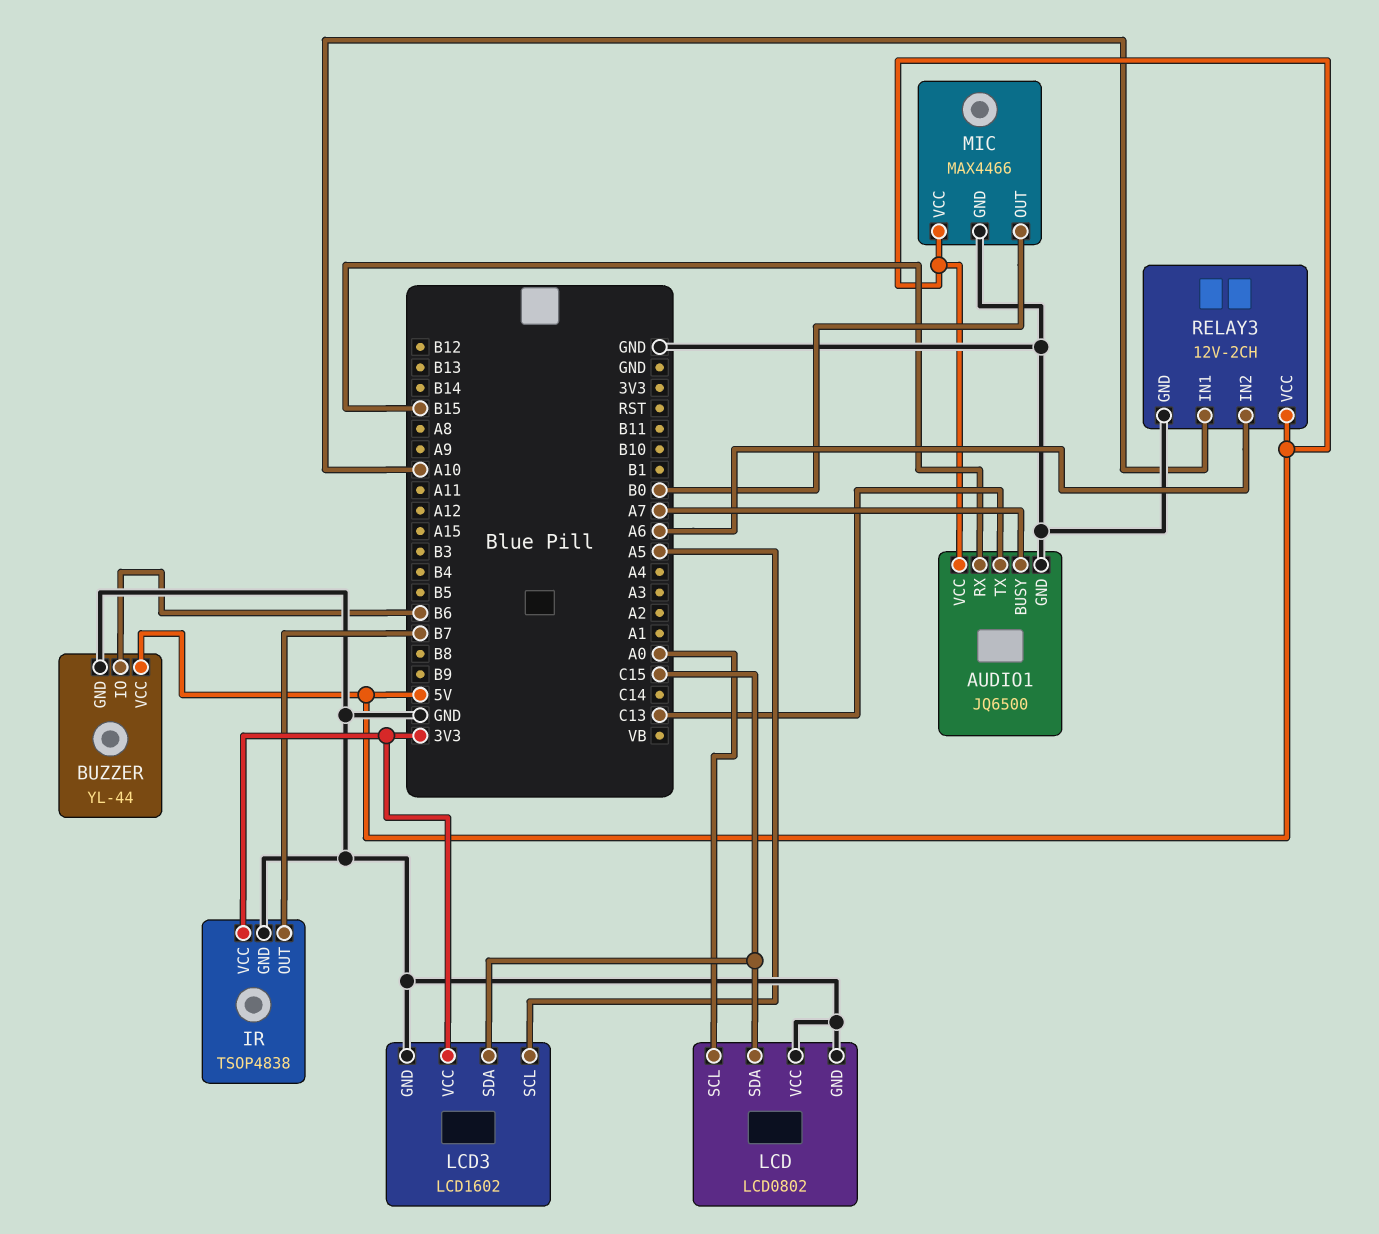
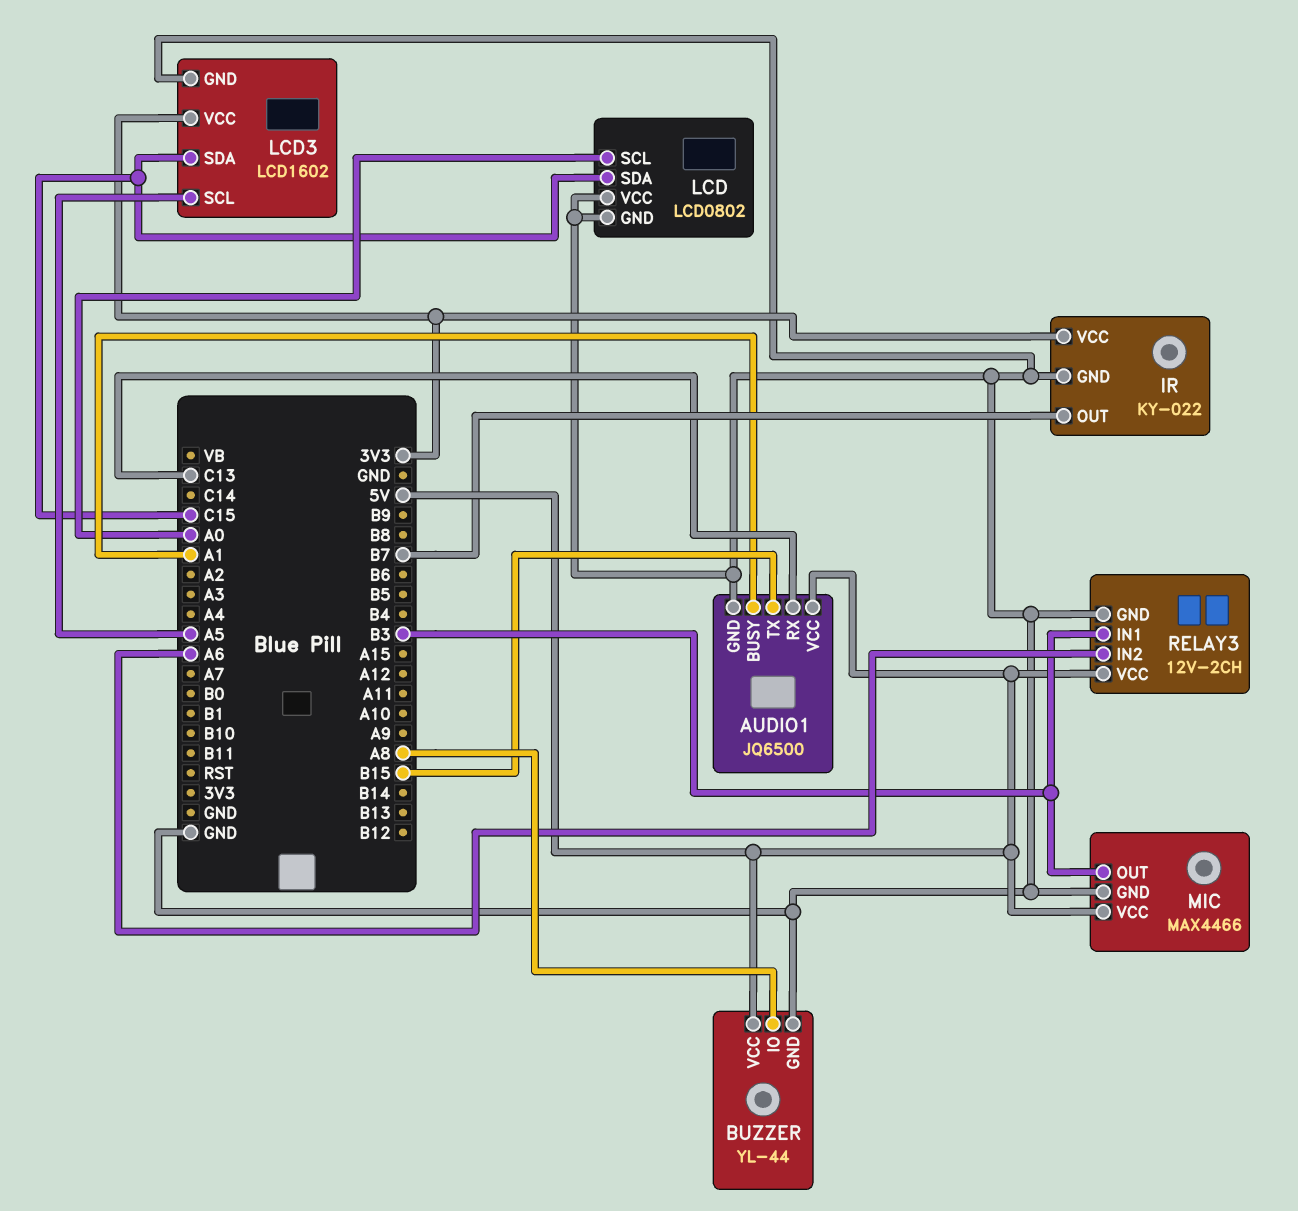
AUDIO1 pin BUSY: A7 -> A1
AUDIO1 pin RX: B15 -> C13
AUDIO1 pin TX: C13 -> B15
BUZZER pin IO: B6 -> A8
IR: TSOP4838 -> KY-022
MIC pin OUT: B0 -> B3
RELAY3 pin IN1: A10 -> B3

